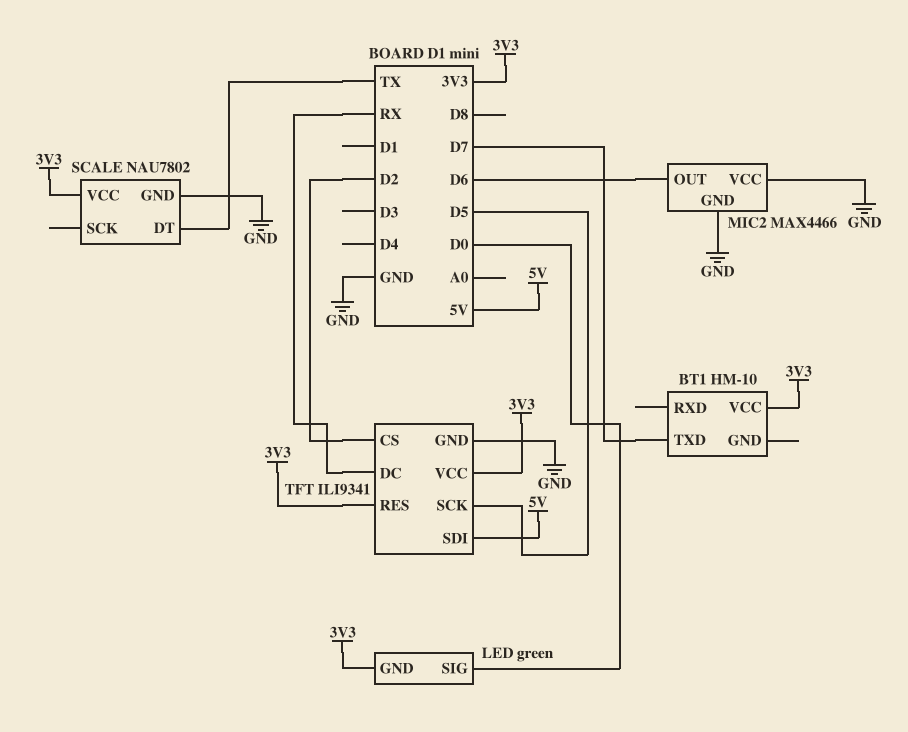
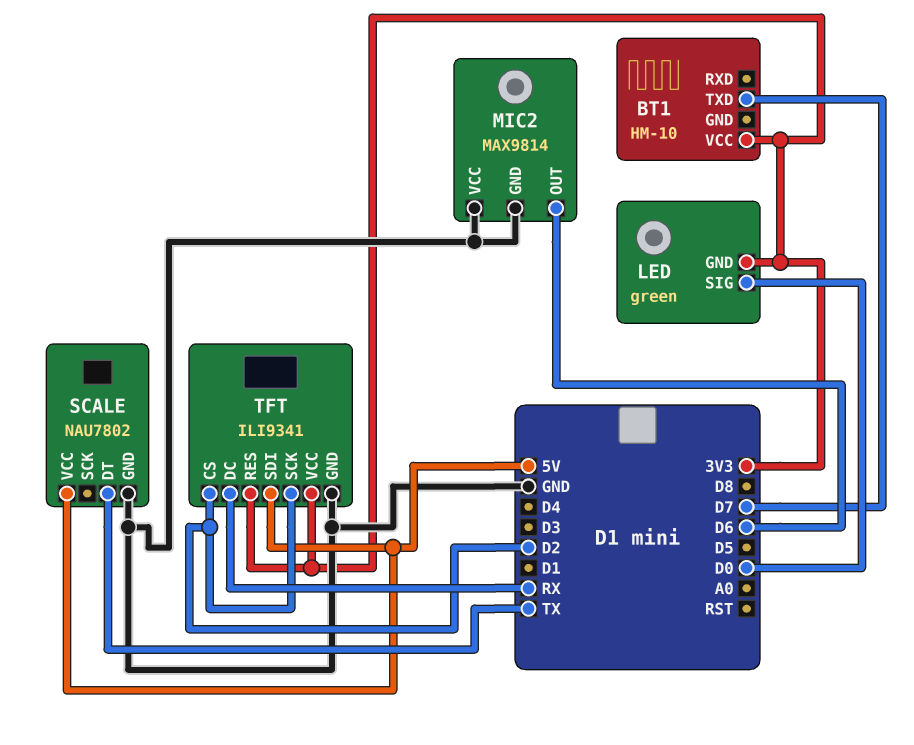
MIC2: MAX4466 -> MAX9814
SCALE pin VCC: 3V3 -> 5V
TFT pin SCK: D5 -> D2

